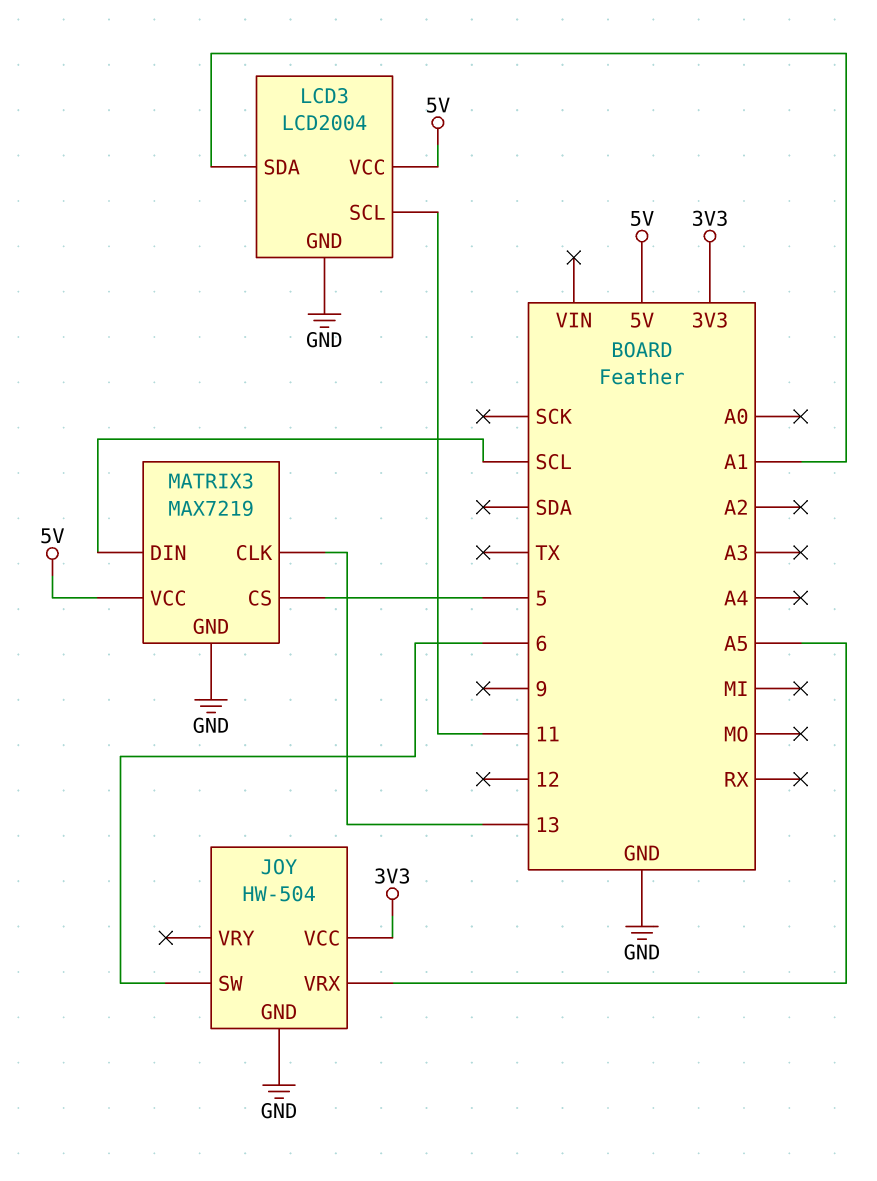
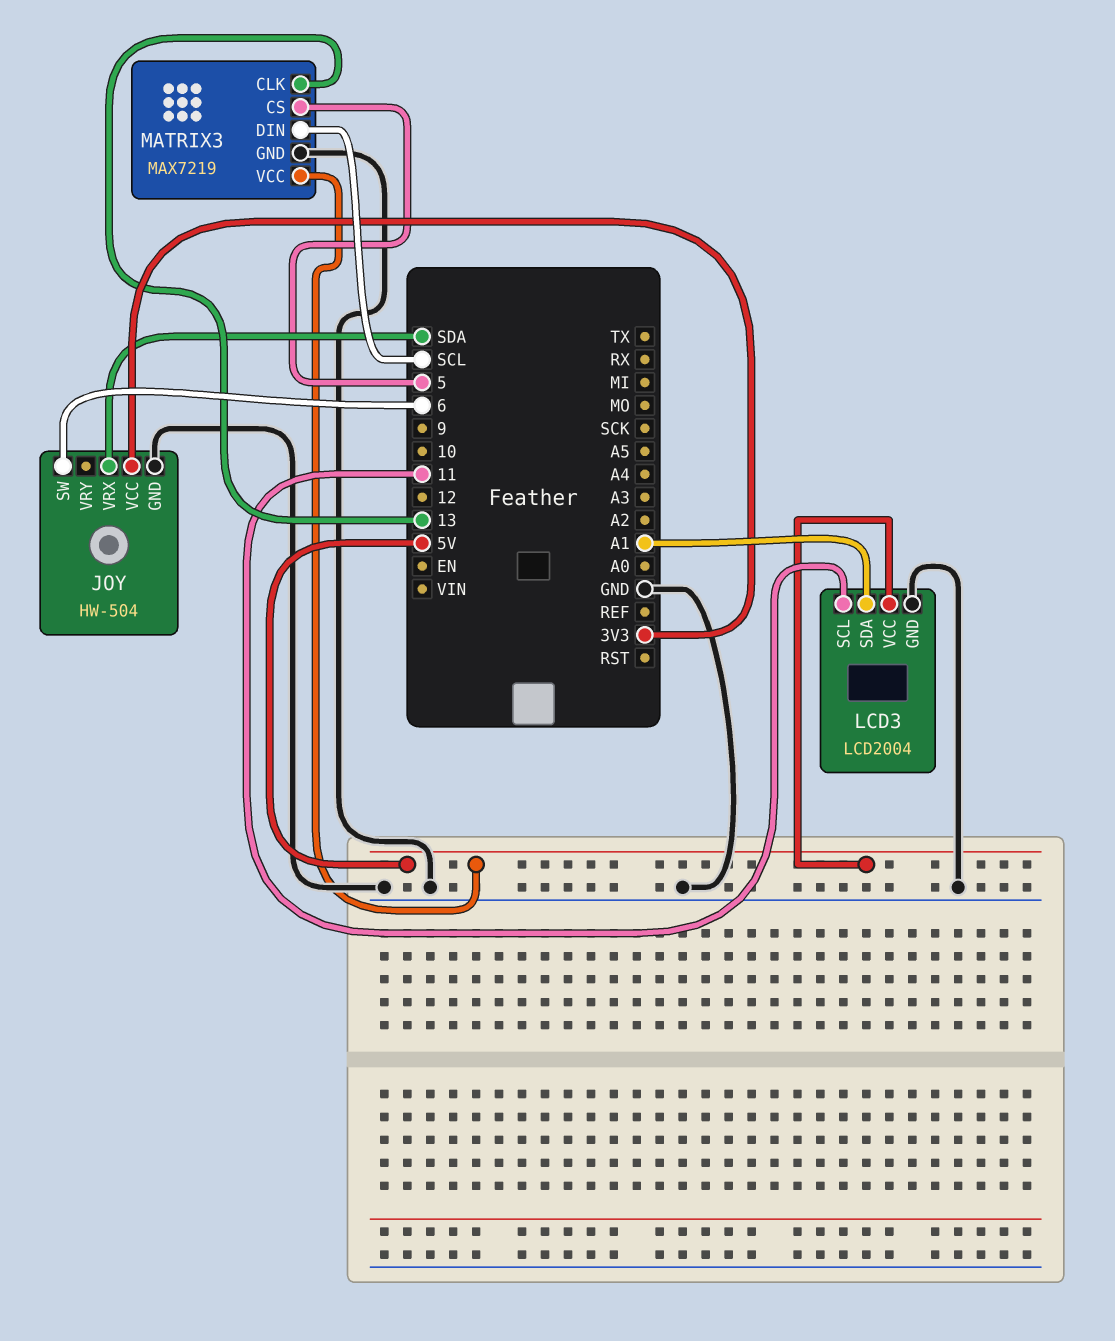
JOY pin VRX: A5 -> SDA

